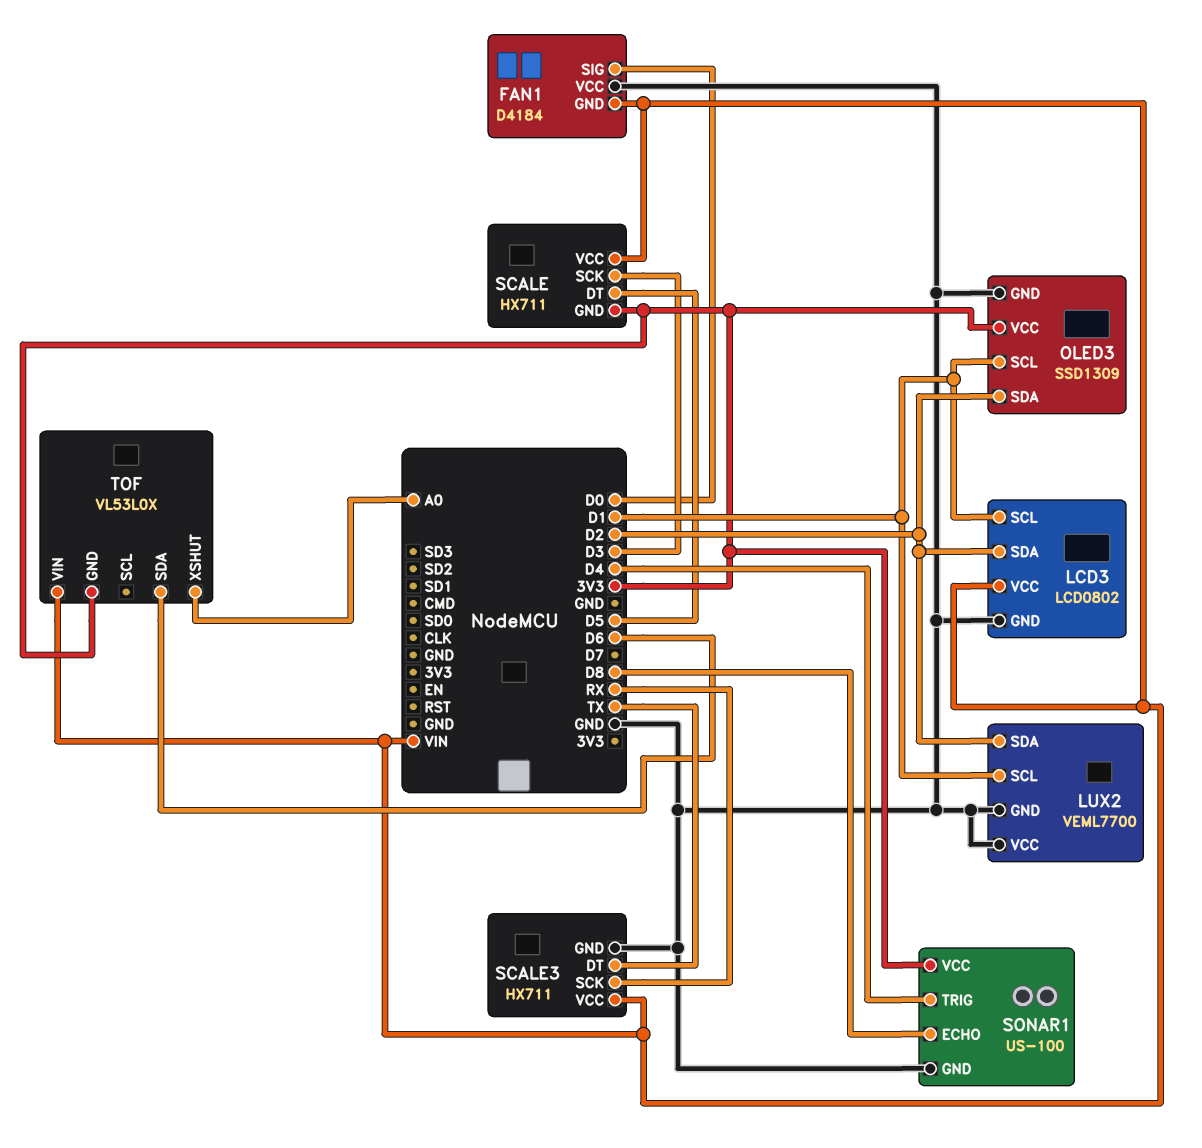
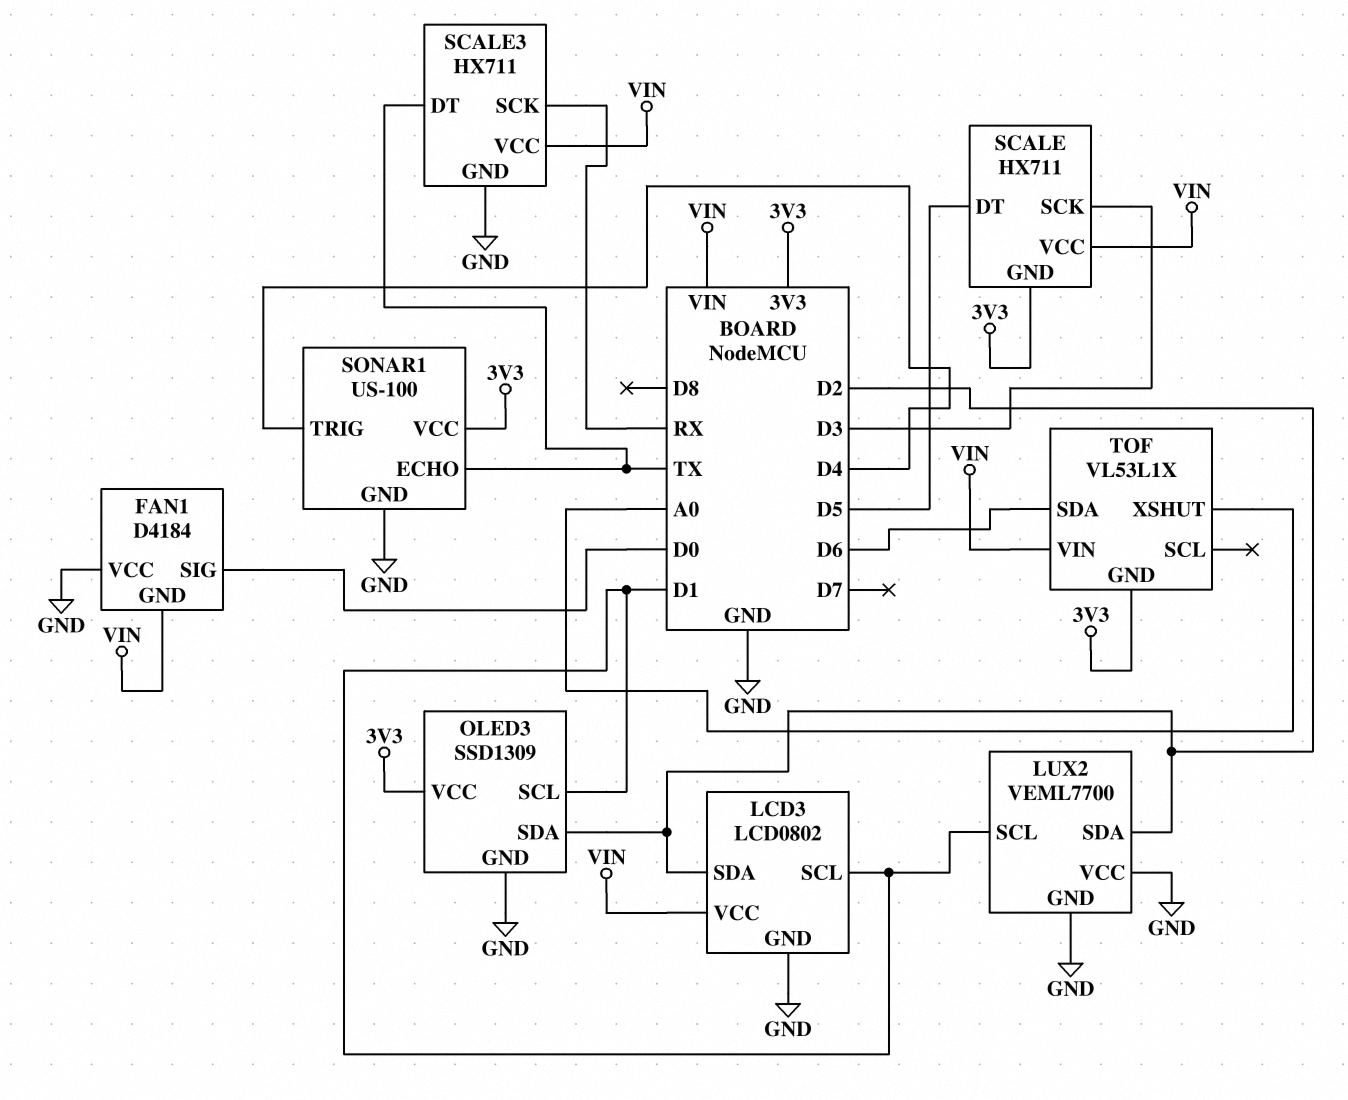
SONAR1 pin ECHO: D8 -> TX
TOF: VL53L0X -> VL53L1X

